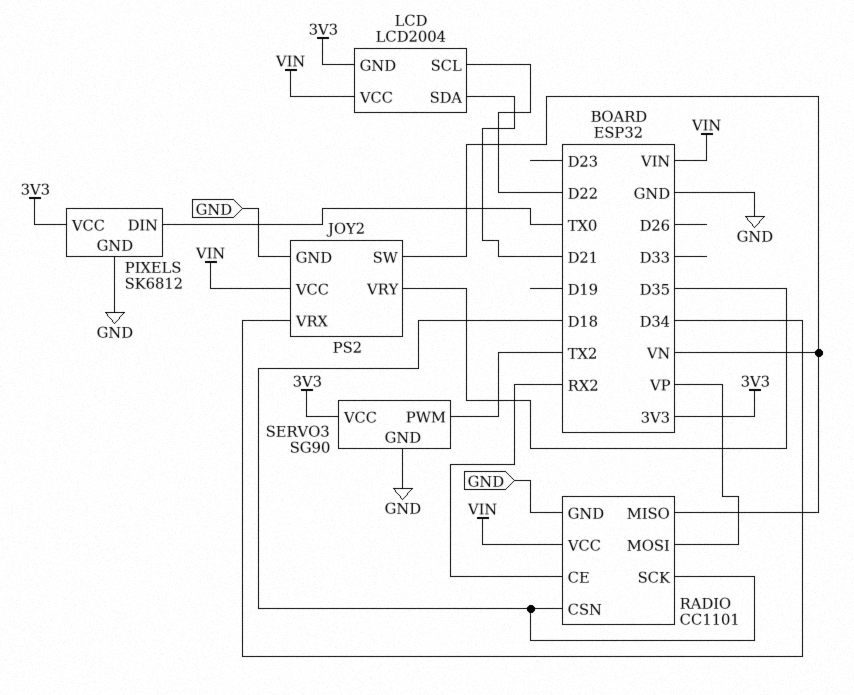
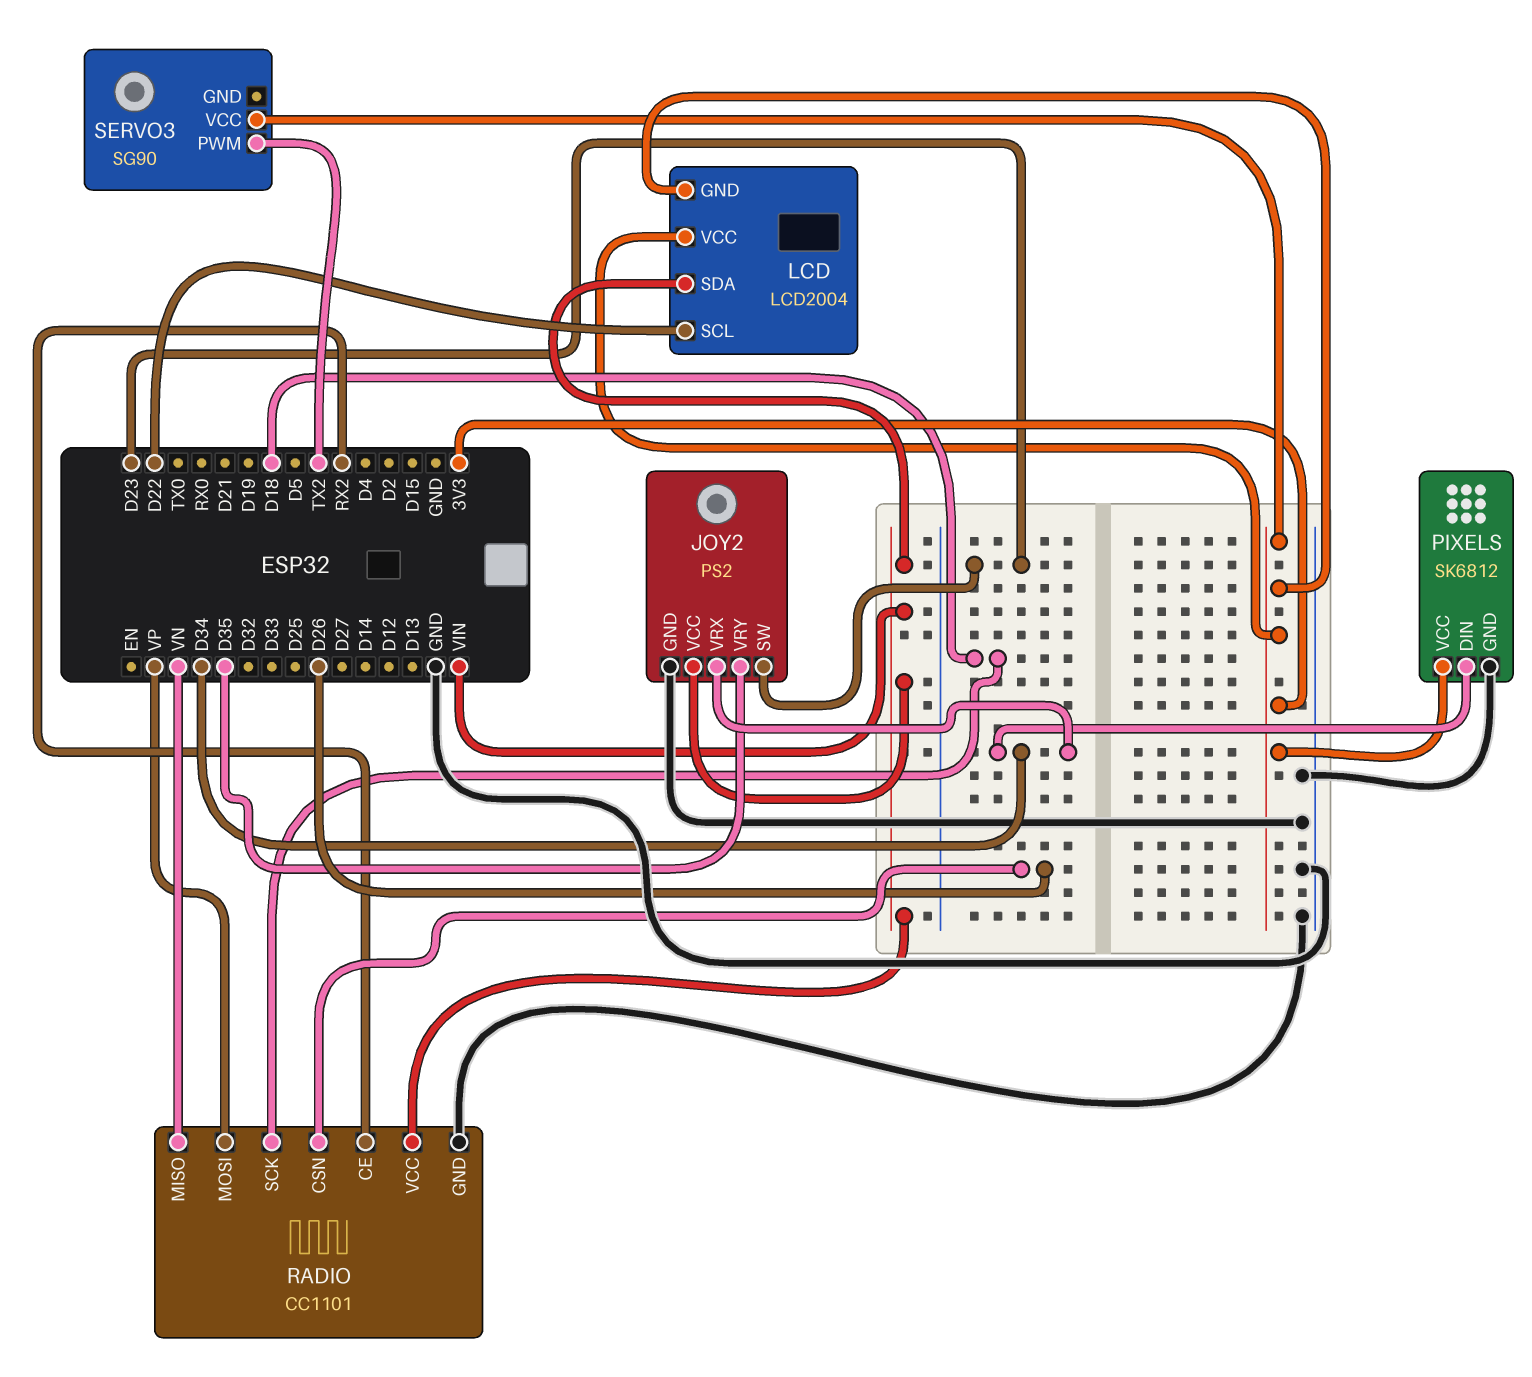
JOY2 pin SW: VN -> D23
LCD pin SDA: D21 -> VIN
LCD pin VCC: VIN -> 3V3
PIXELS pin DIN: TX0 -> D34
RADIO pin CSN: D18 -> D26
SERVO3 pin GND: GND -> none

